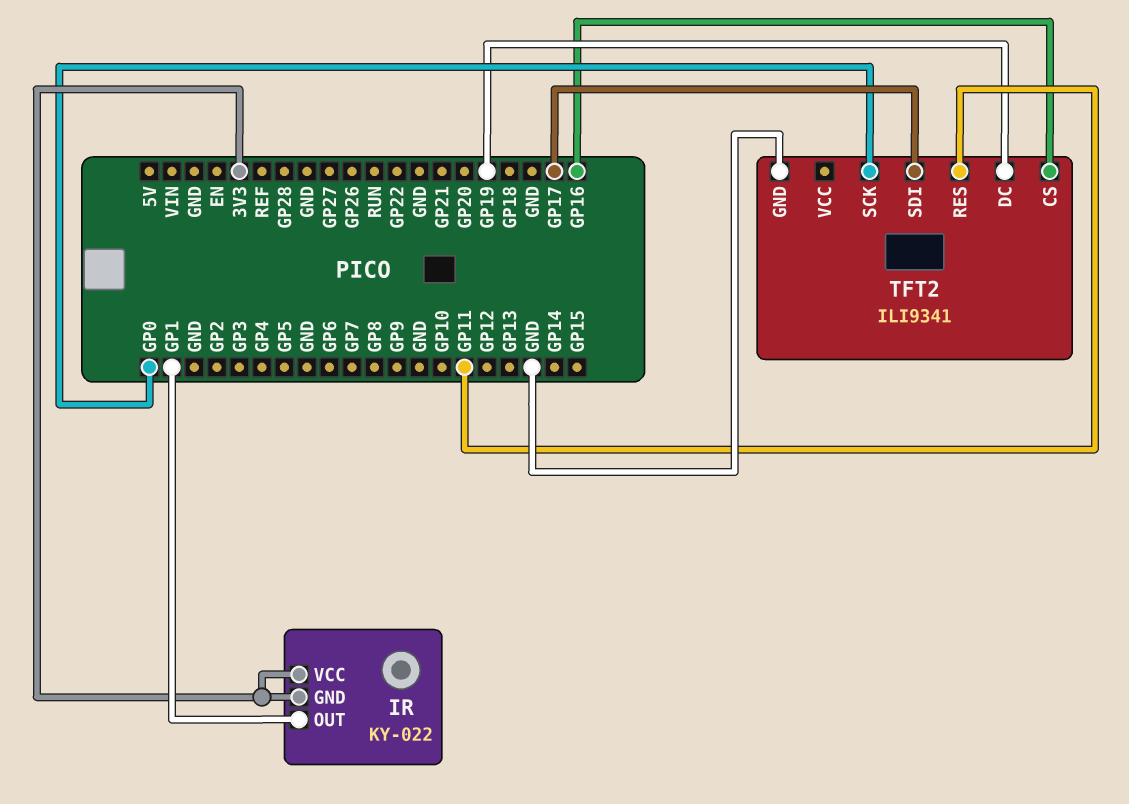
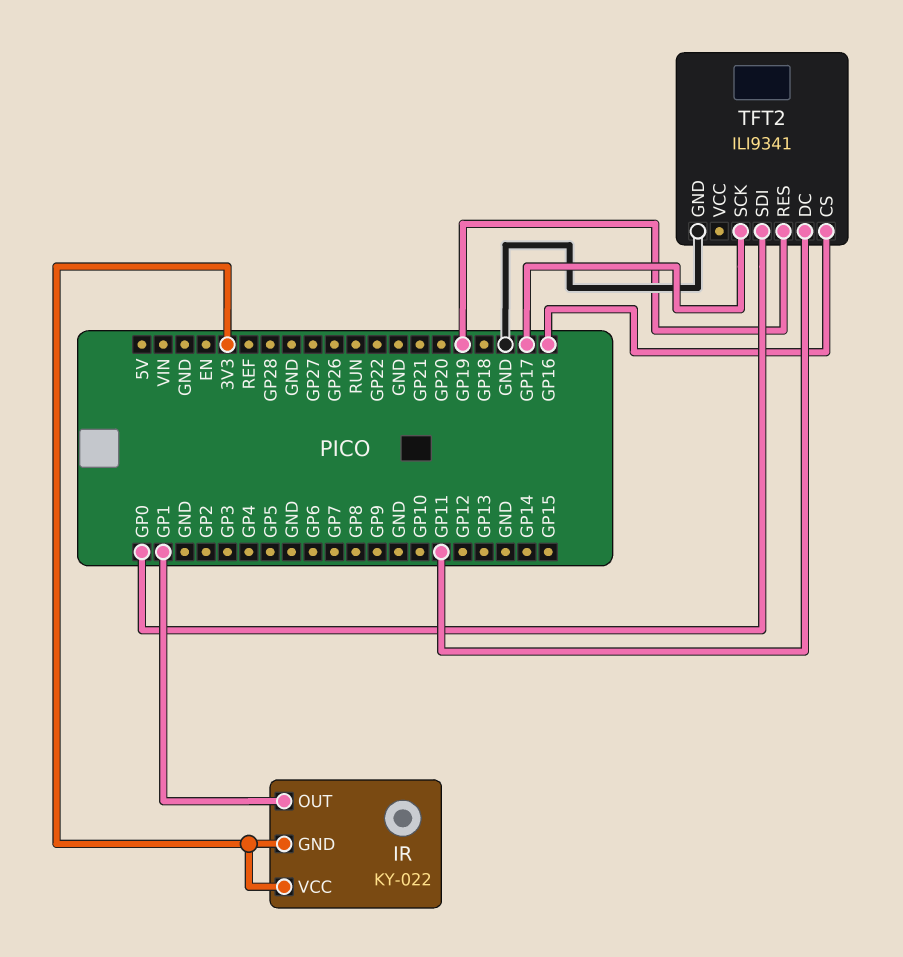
TFT2 pin DC: GP19 -> GP11
TFT2 pin RES: GP11 -> GP19
TFT2 pin SCK: GP0 -> GP17
TFT2 pin SDI: GP17 -> GP0

